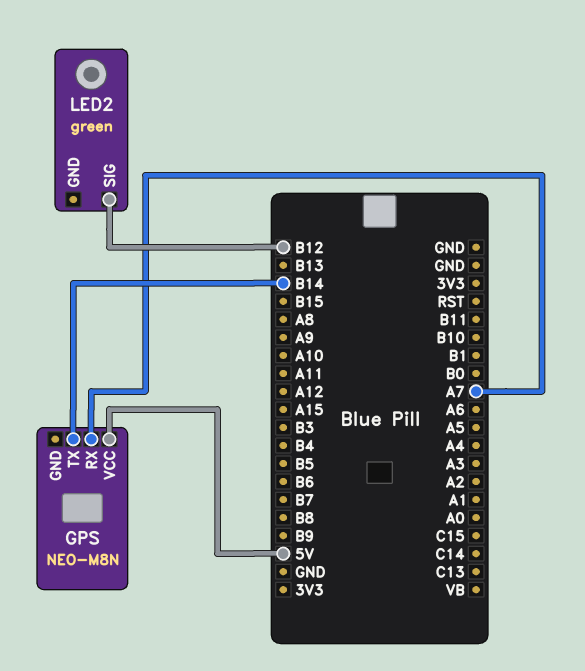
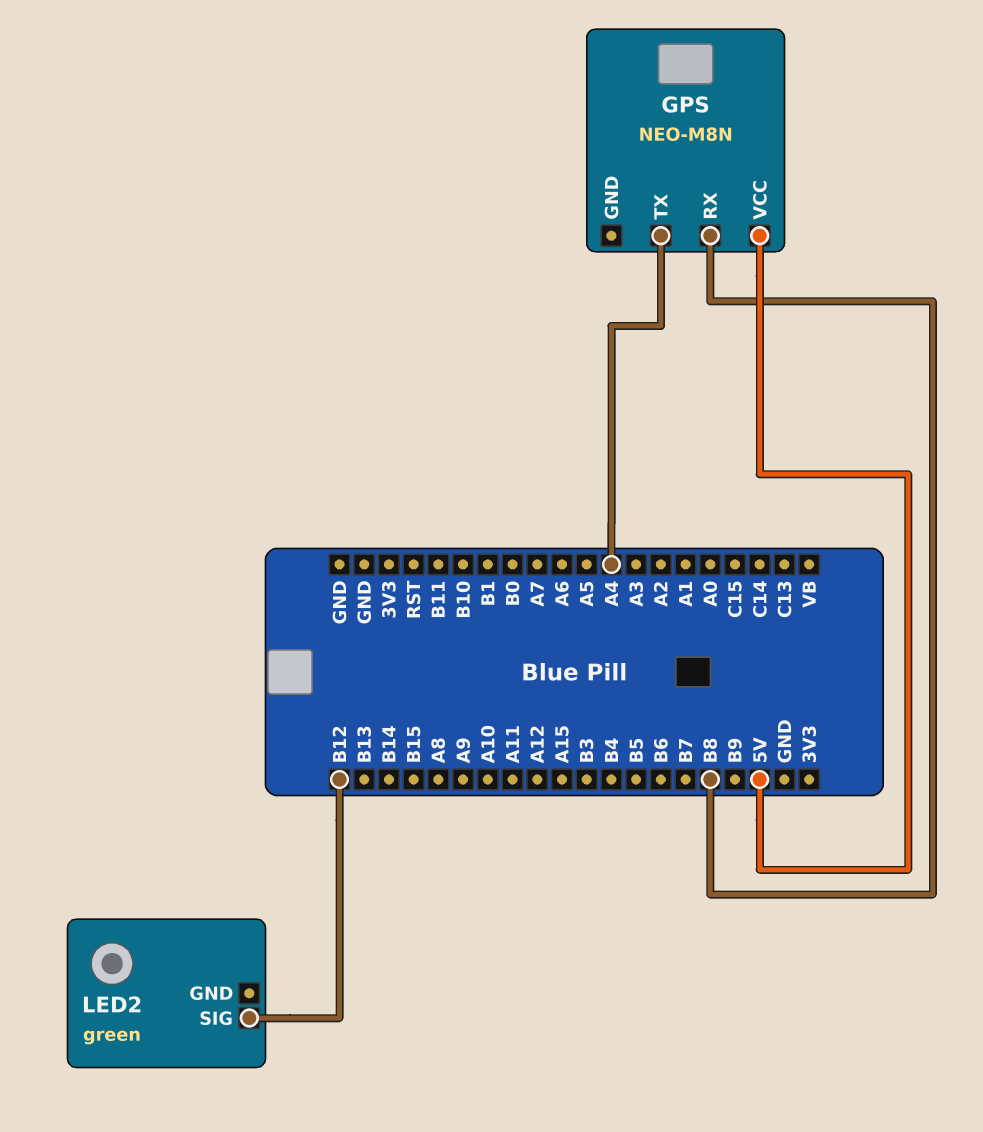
GPS pin RX: A7 -> B8
GPS pin TX: B14 -> A4

